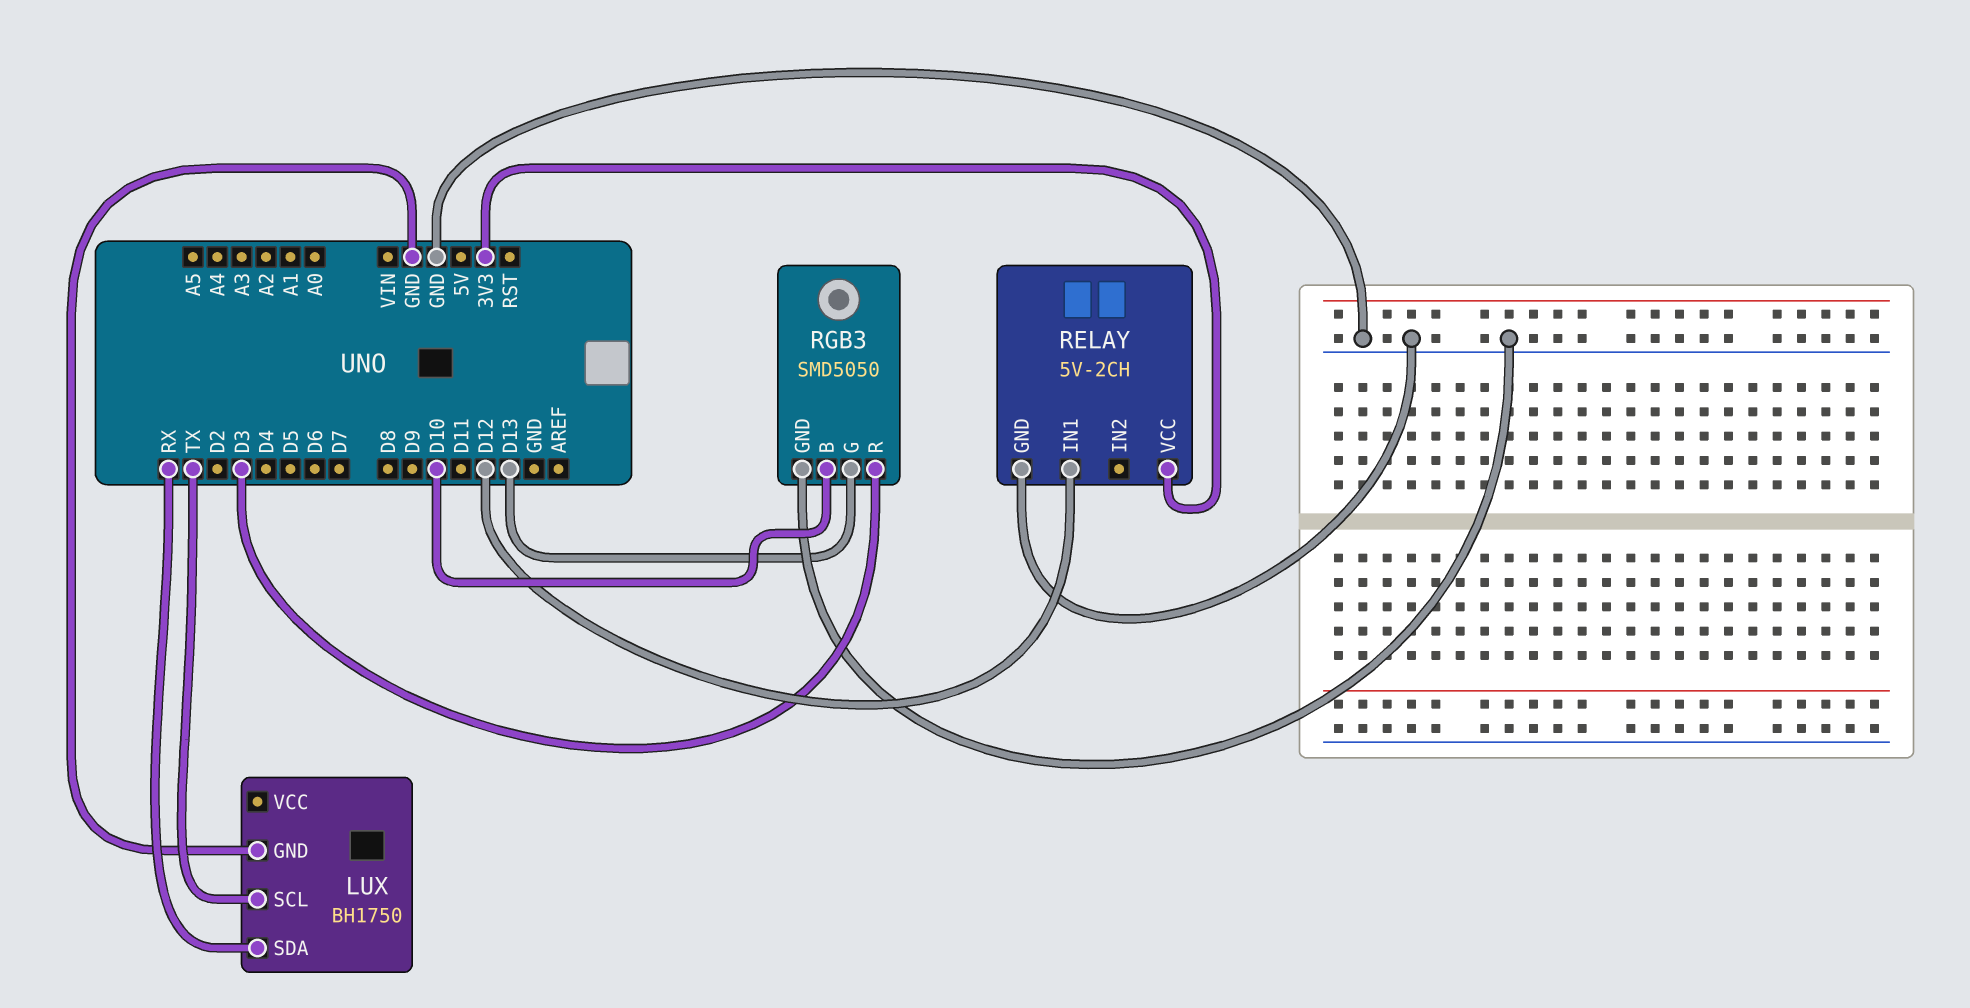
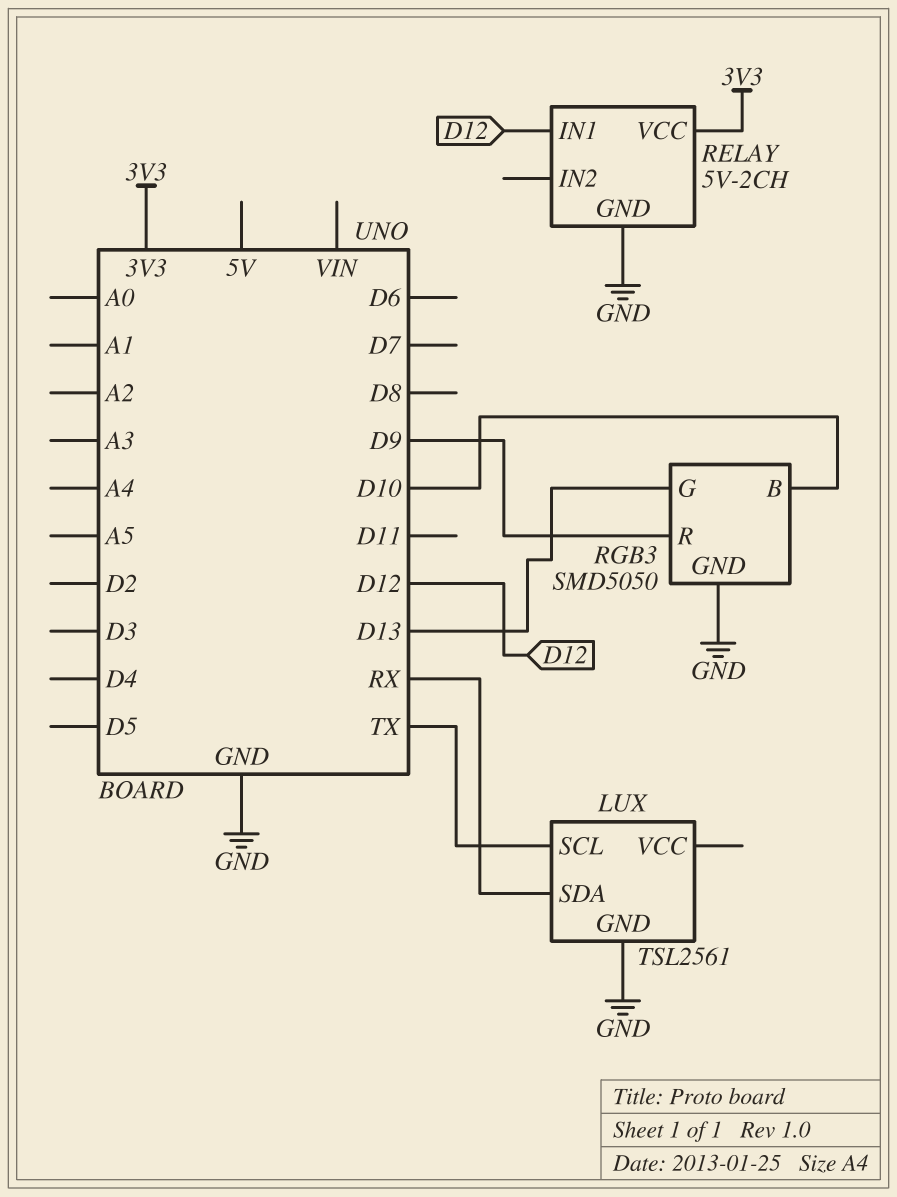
LUX: BH1750 -> TSL2561
RGB3 pin R: D3 -> D9

